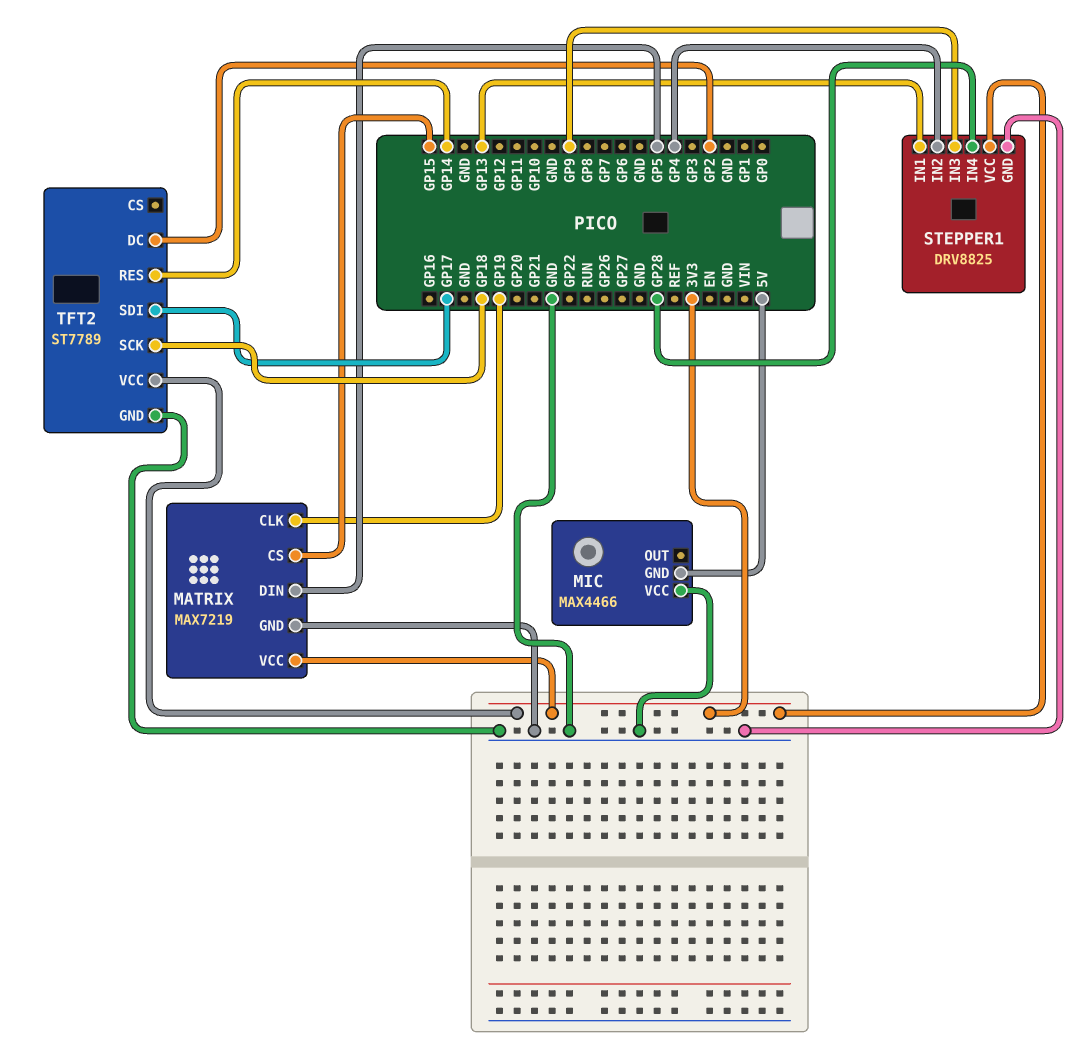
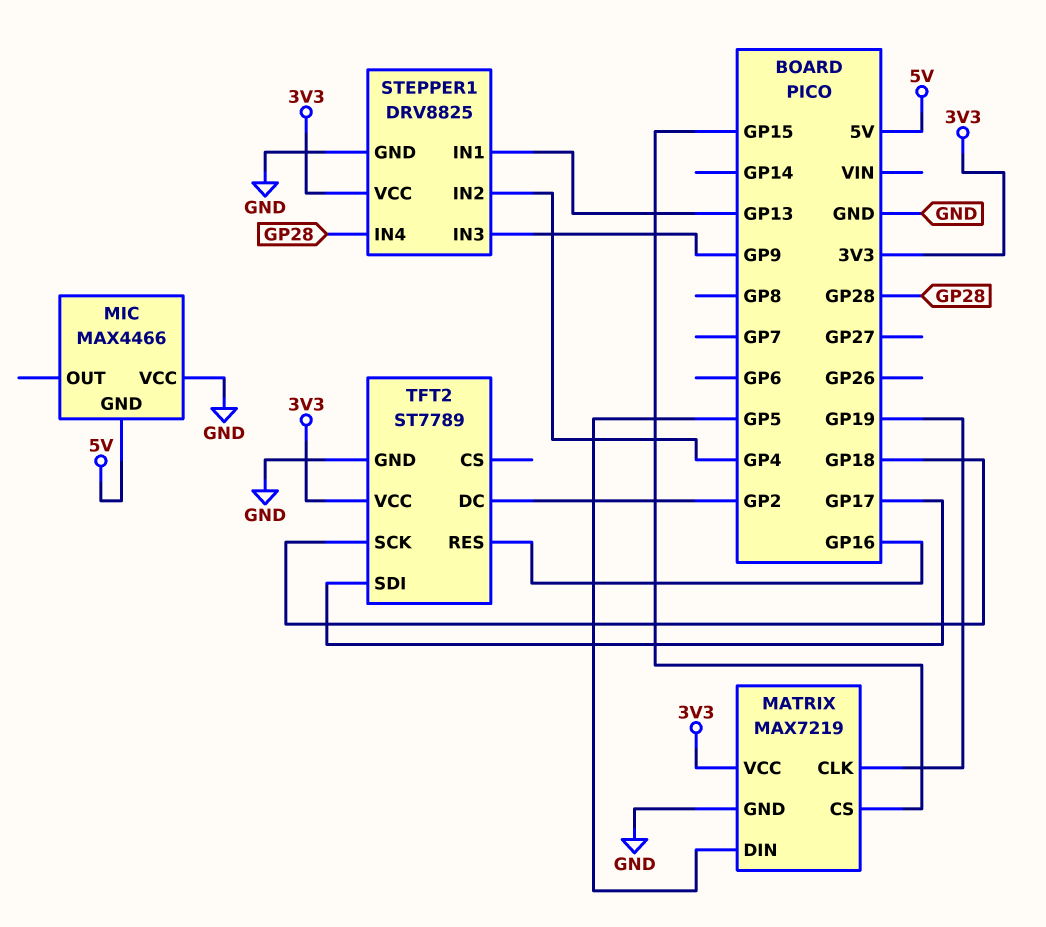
TFT2 pin RES: GP14 -> GP16

